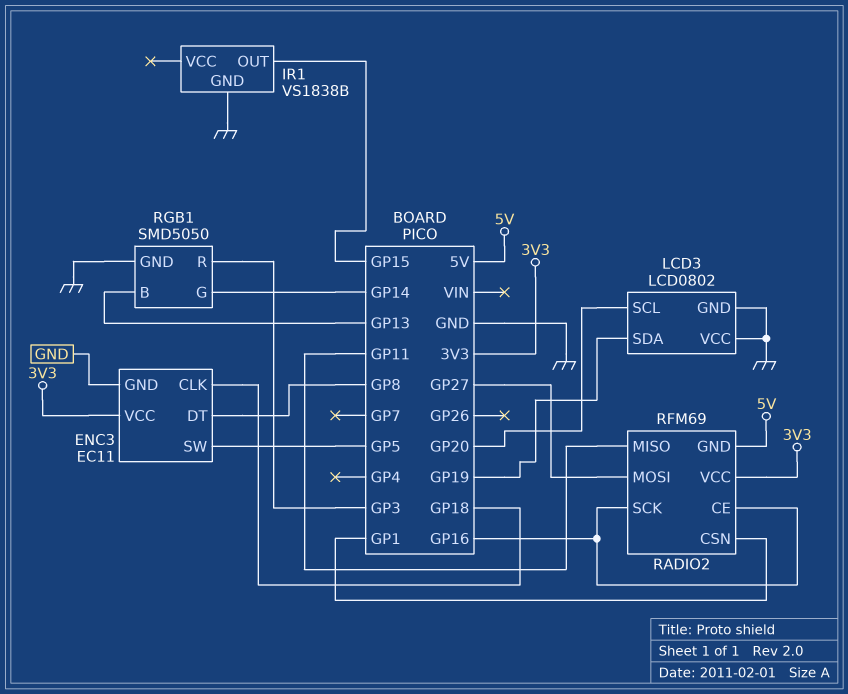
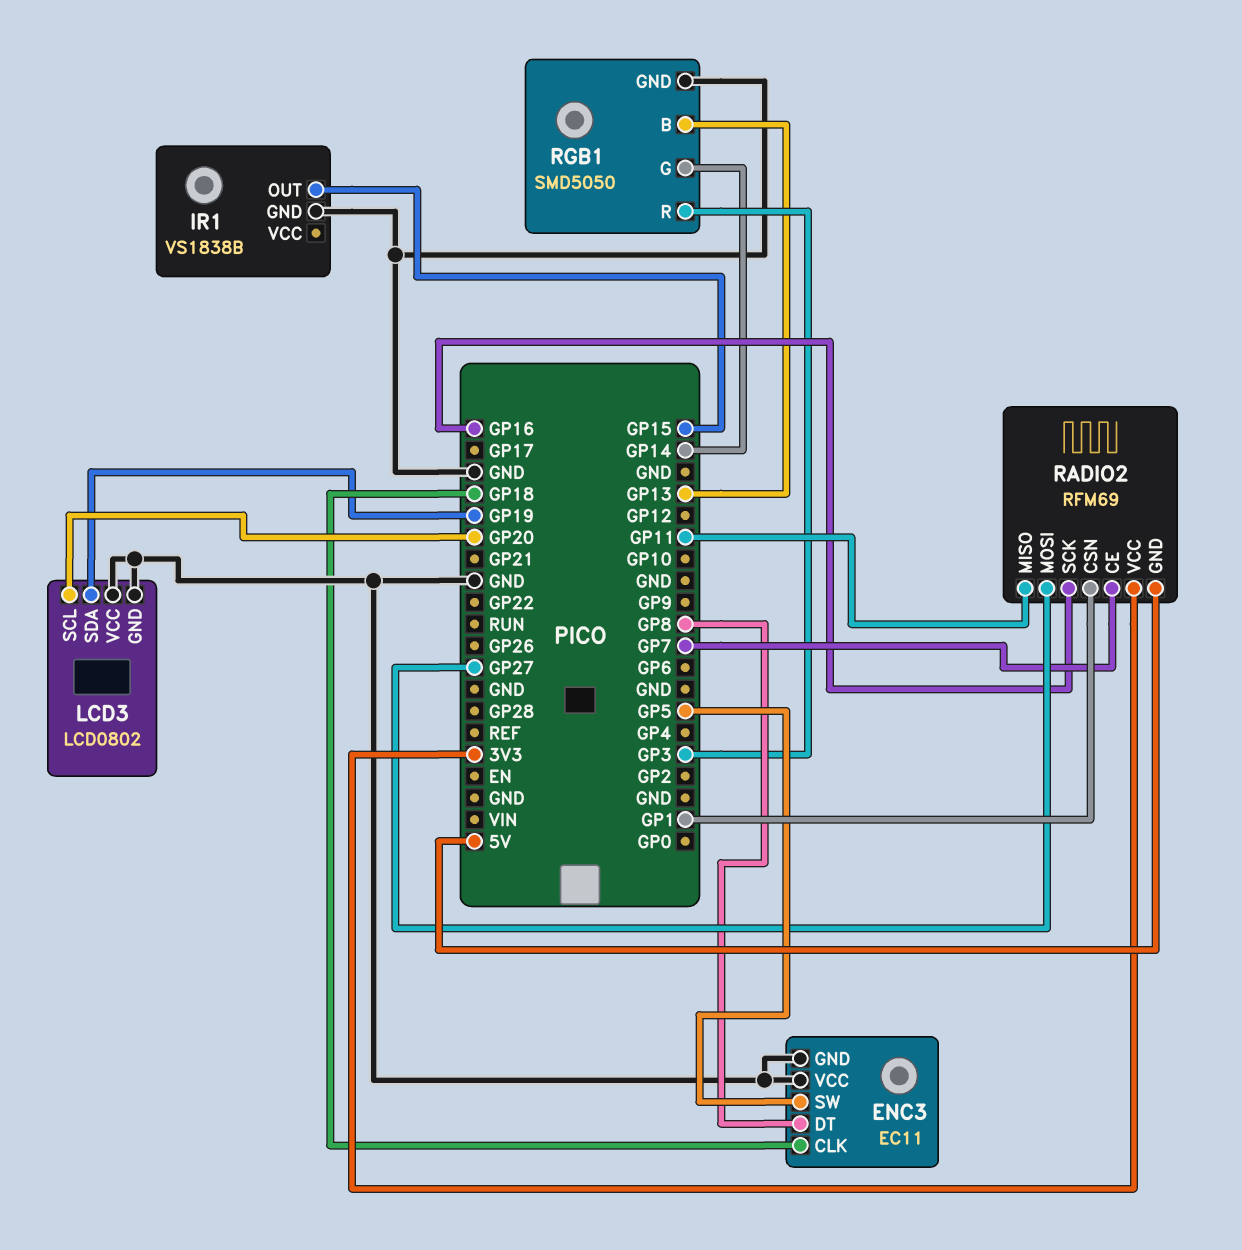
ENC3 pin VCC: 3V3 -> GND
RADIO2 pin CE: GP16 -> GP7

